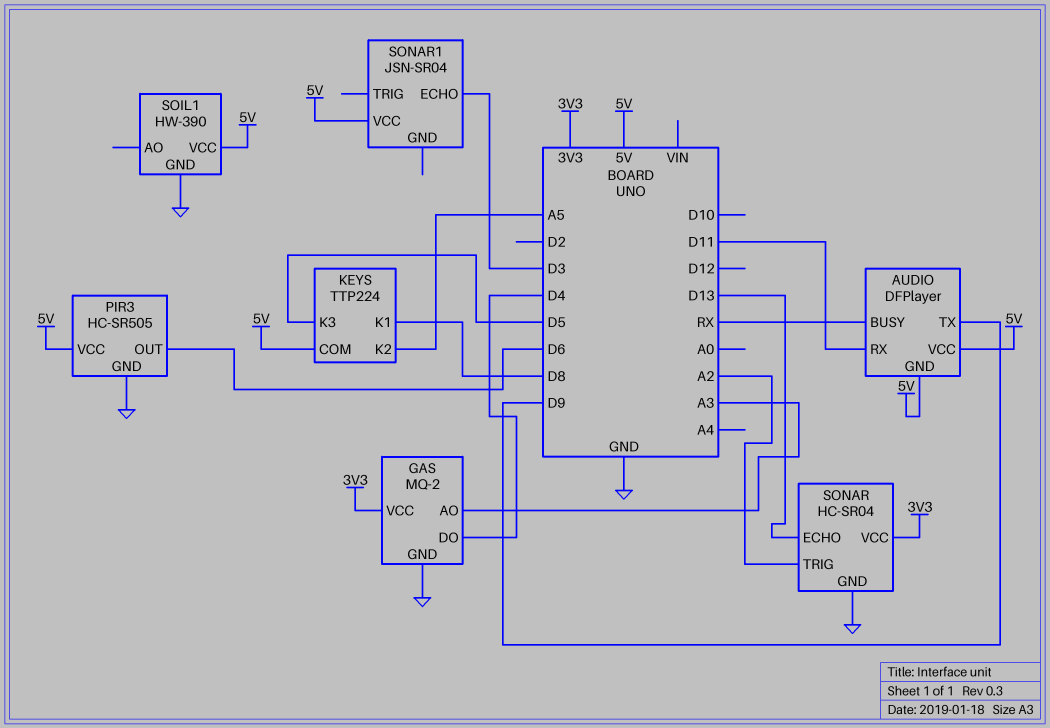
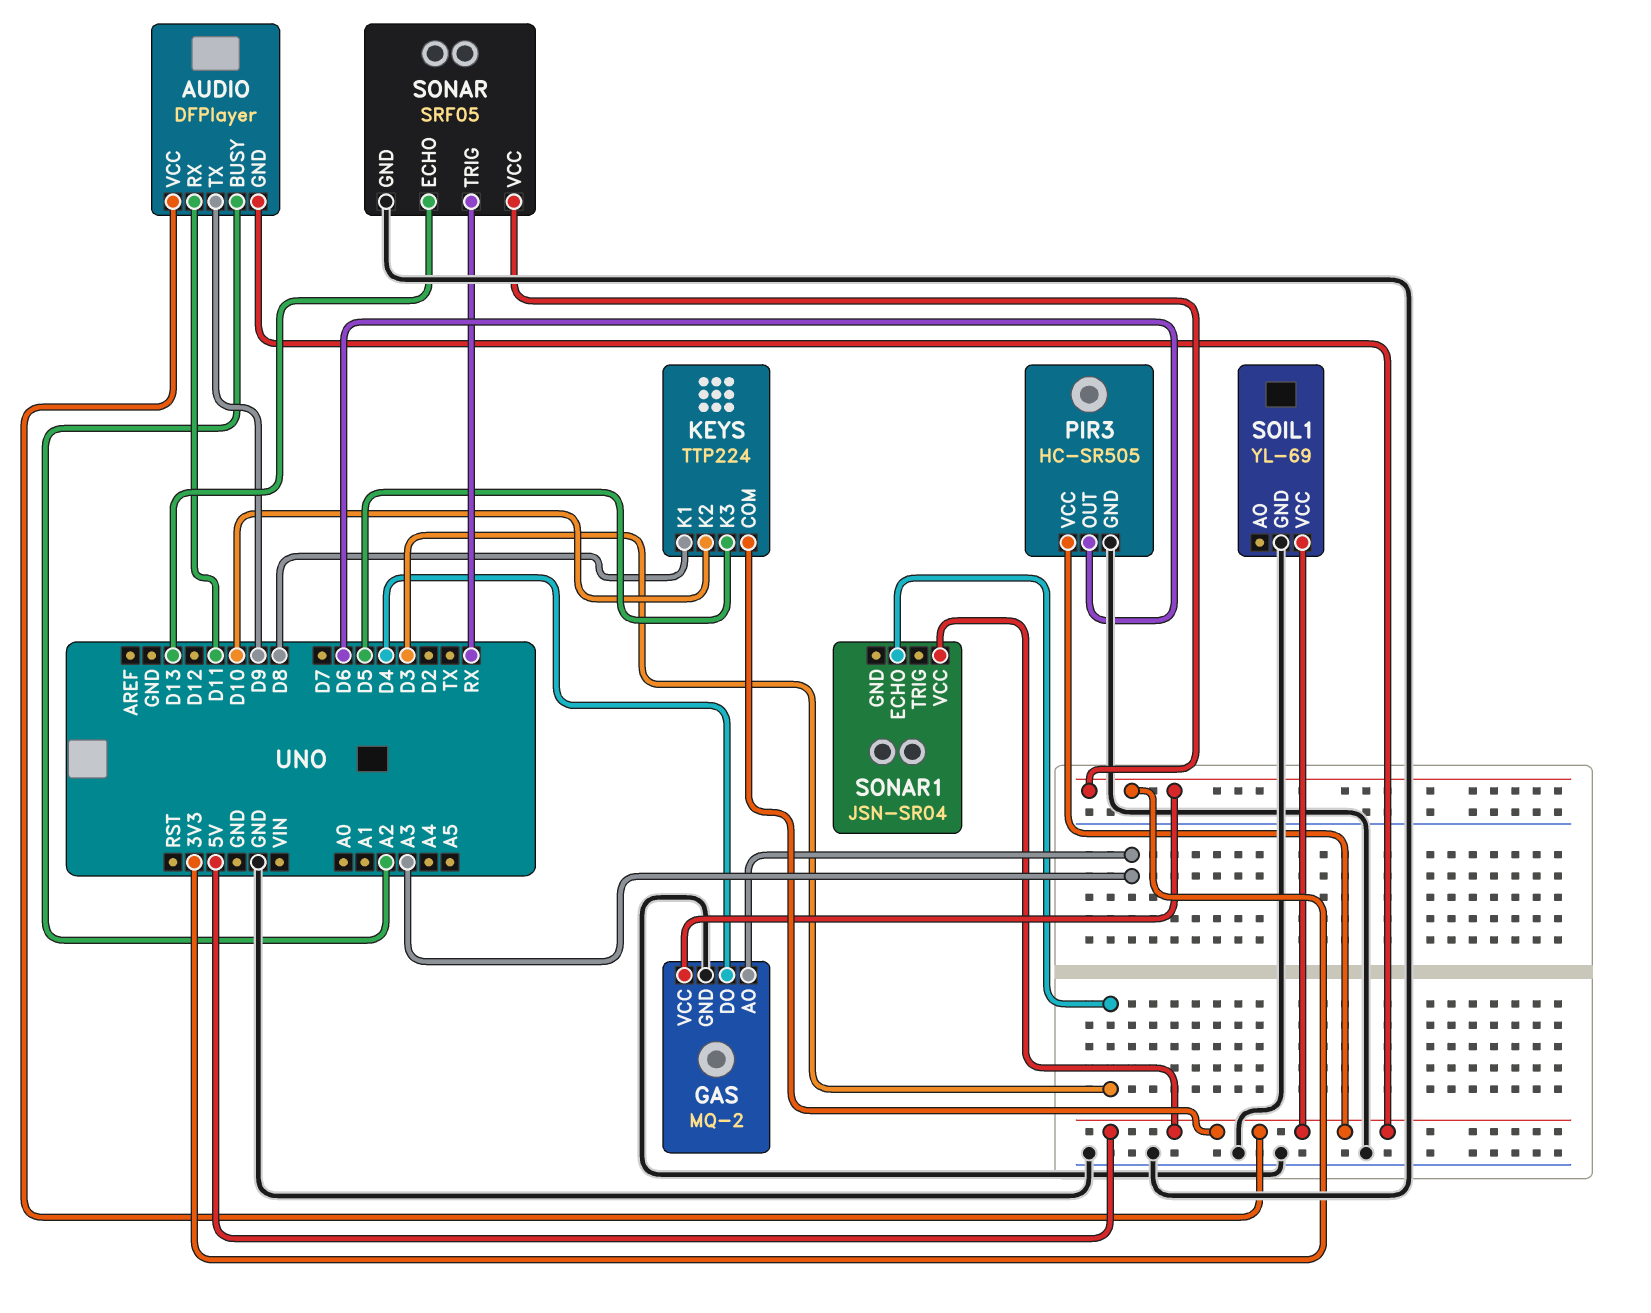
AUDIO pin BUSY: RX -> A2
KEYS pin K2: A5 -> D10
SOIL1: HW-390 -> YL-69
SONAR: HC-SR04 -> SRF05
SONAR pin TRIG: A2 -> RX

